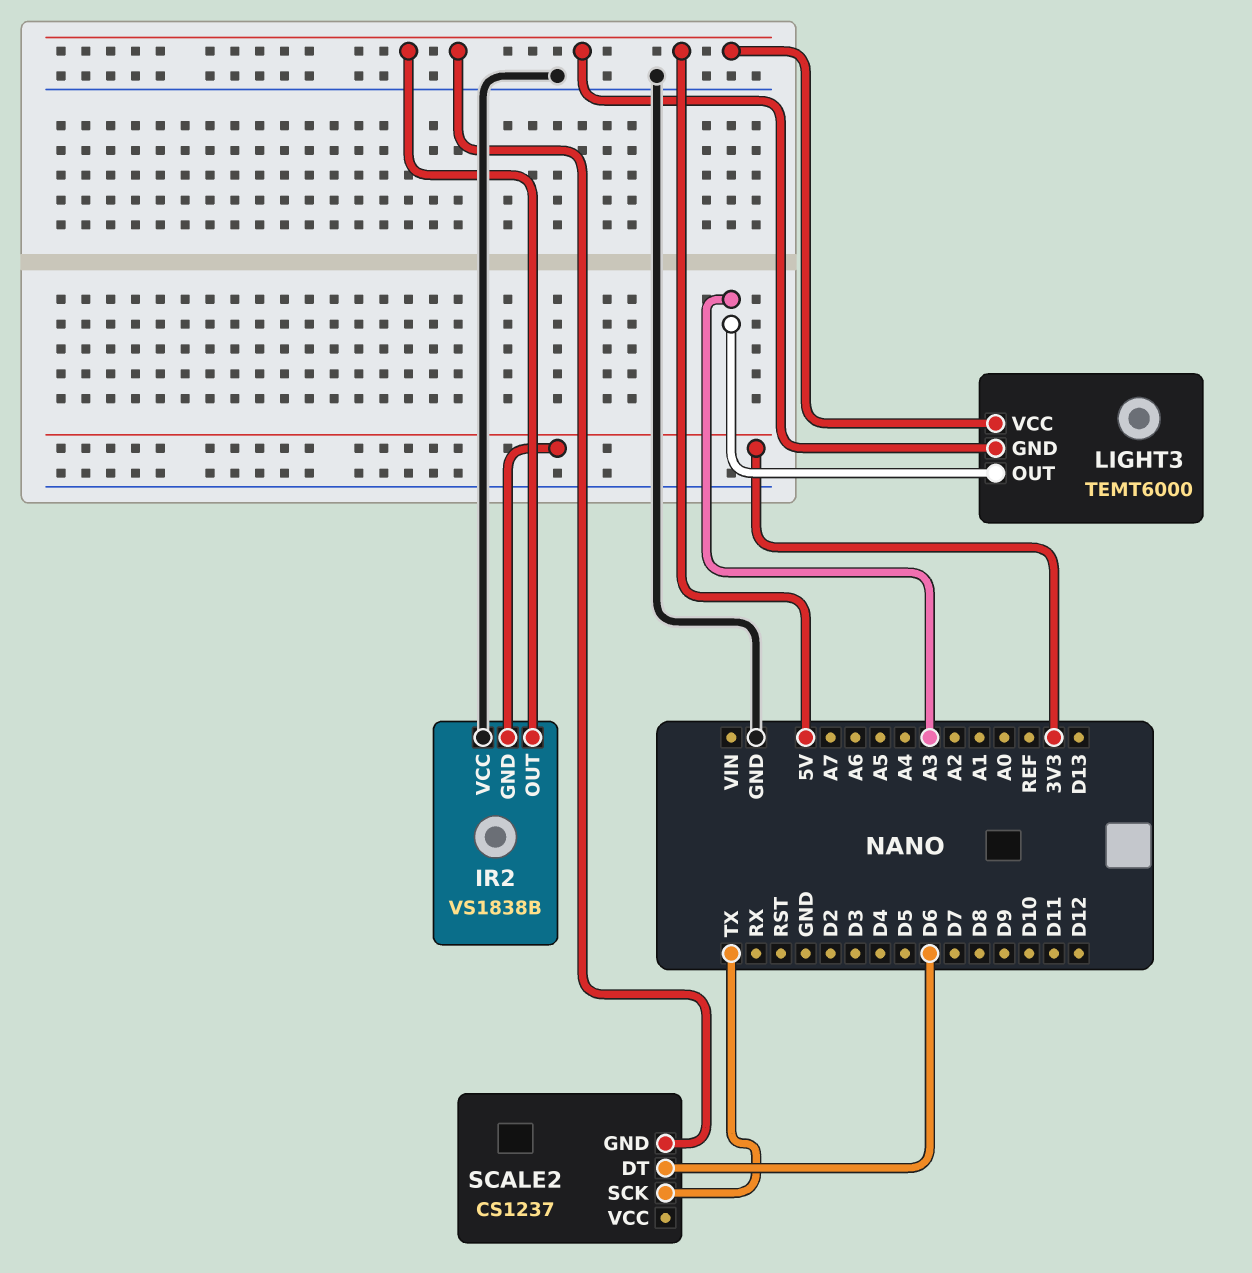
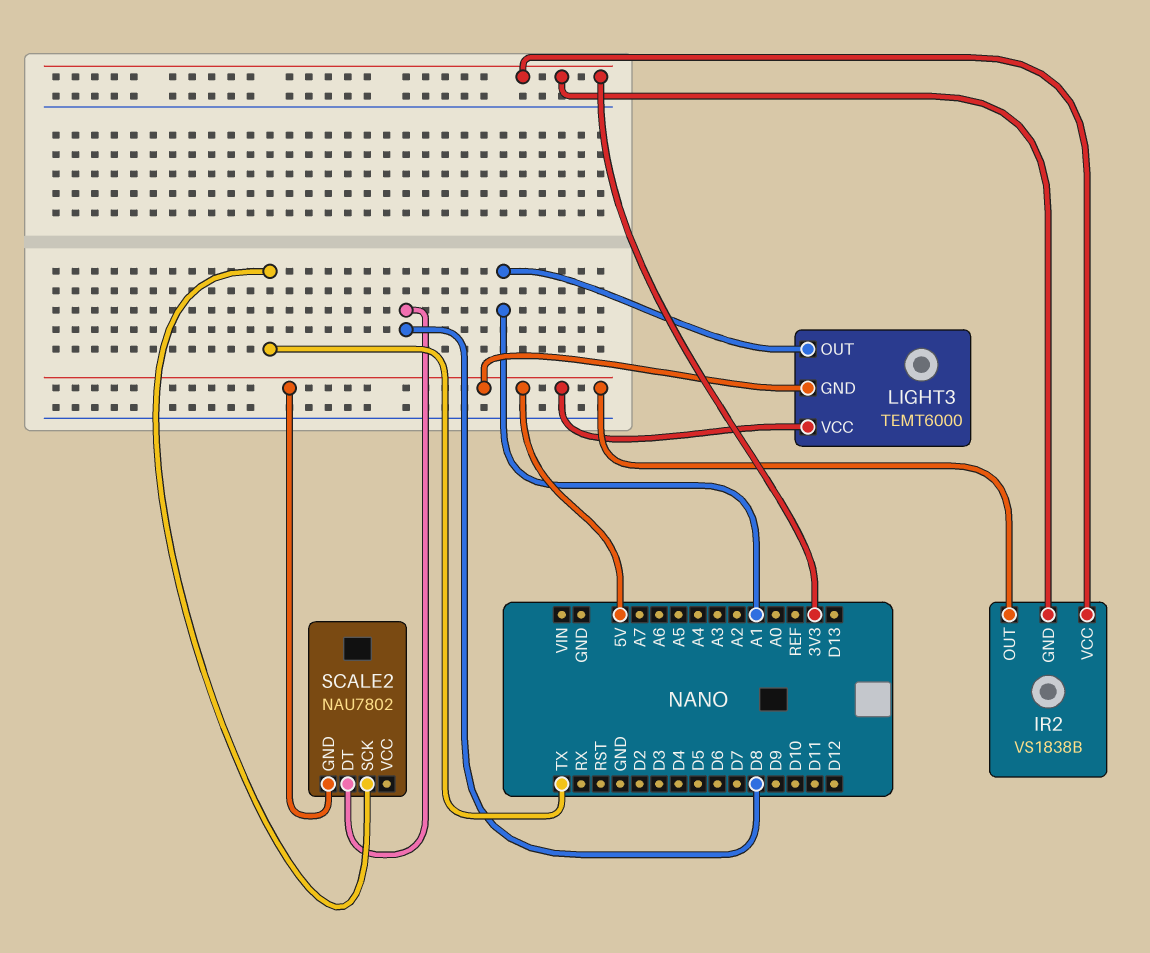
IR2 pin VCC: GND -> 3V3
LIGHT3 pin OUT: A3 -> A1
SCALE2: CS1237 -> NAU7802
SCALE2 pin DT: D6 -> D8

